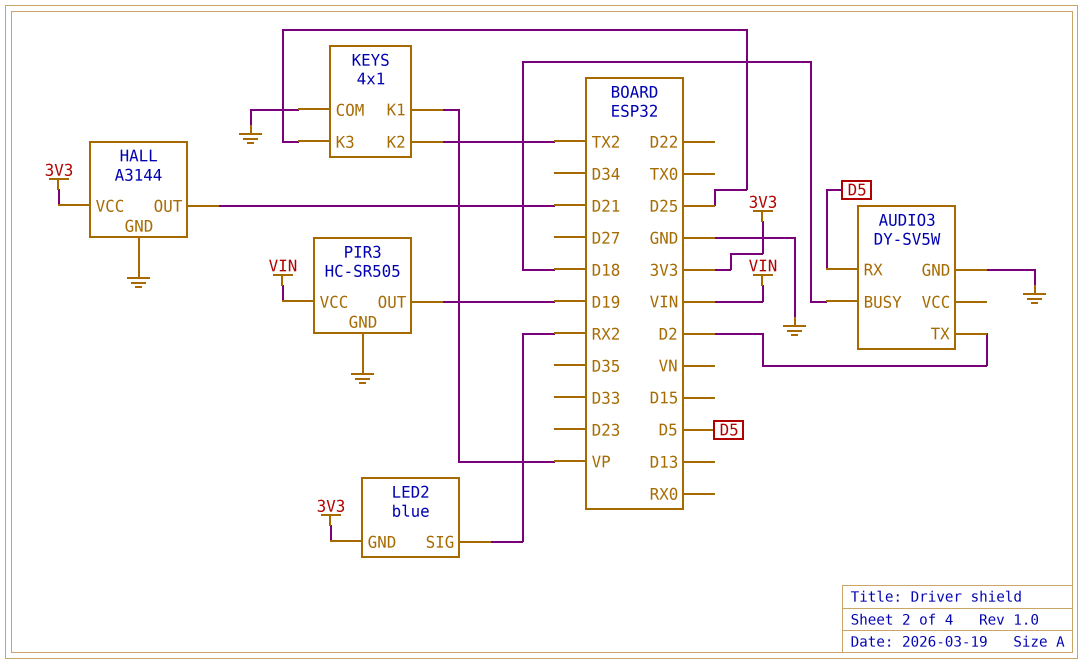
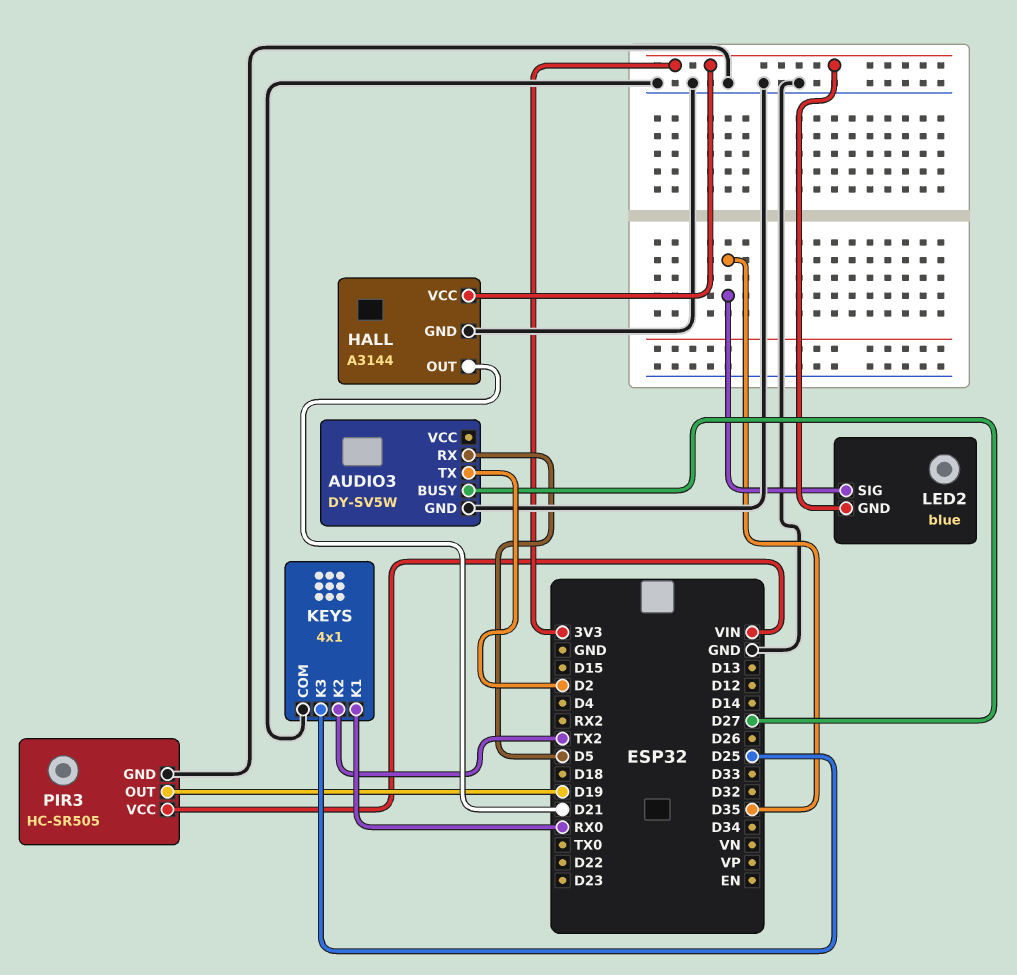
AUDIO3 pin BUSY: D18 -> D27
KEYS pin K1: VP -> RX0
LED2 pin SIG: RX2 -> D35

